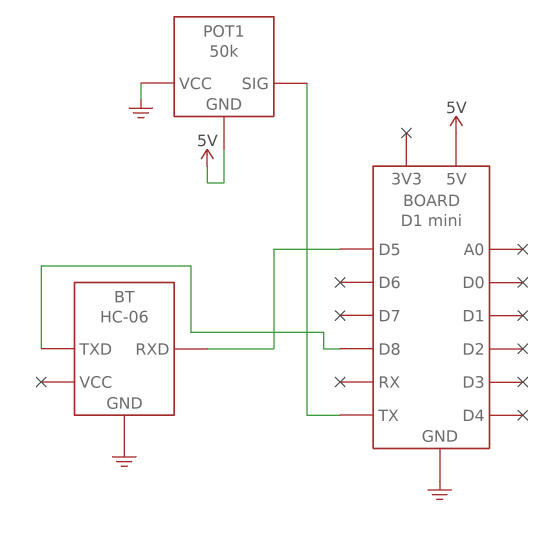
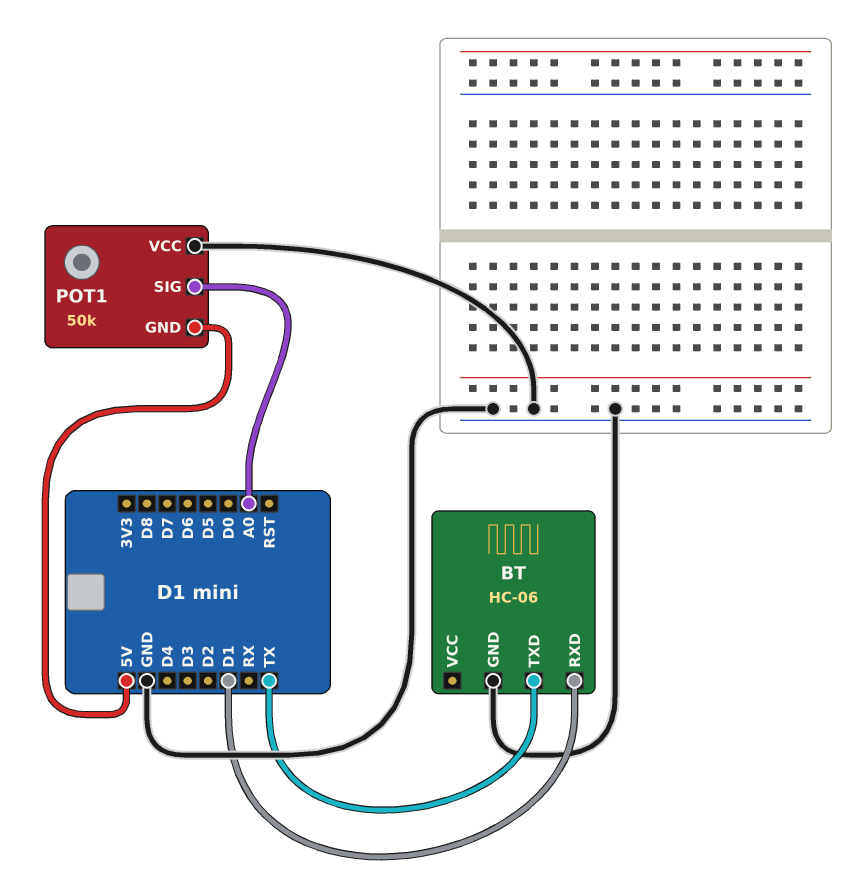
BT pin RXD: D5 -> D1
BT pin TXD: D8 -> TX
POT1 pin SIG: TX -> A0

